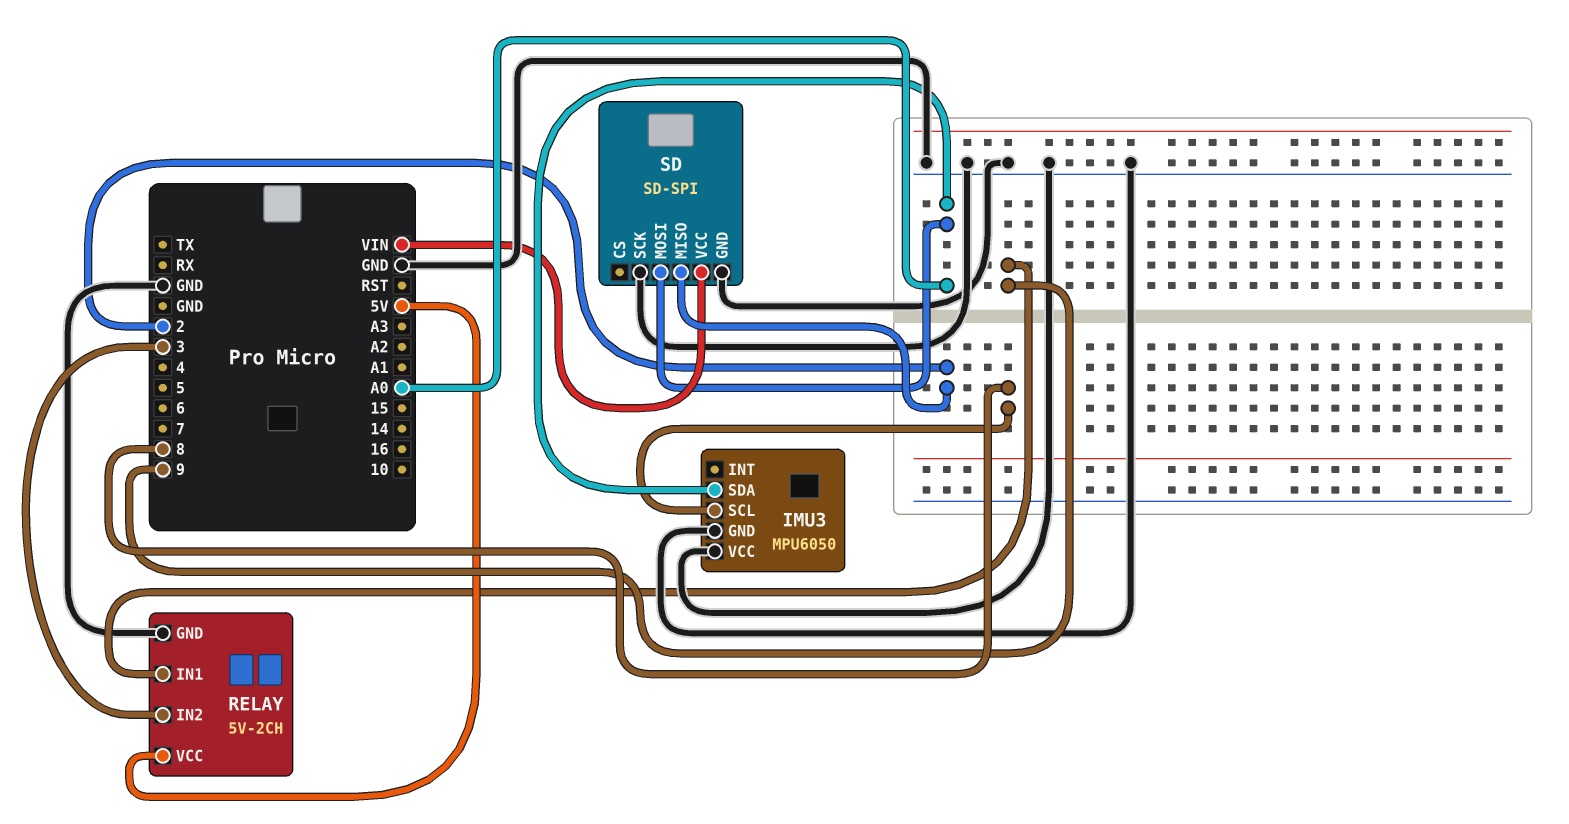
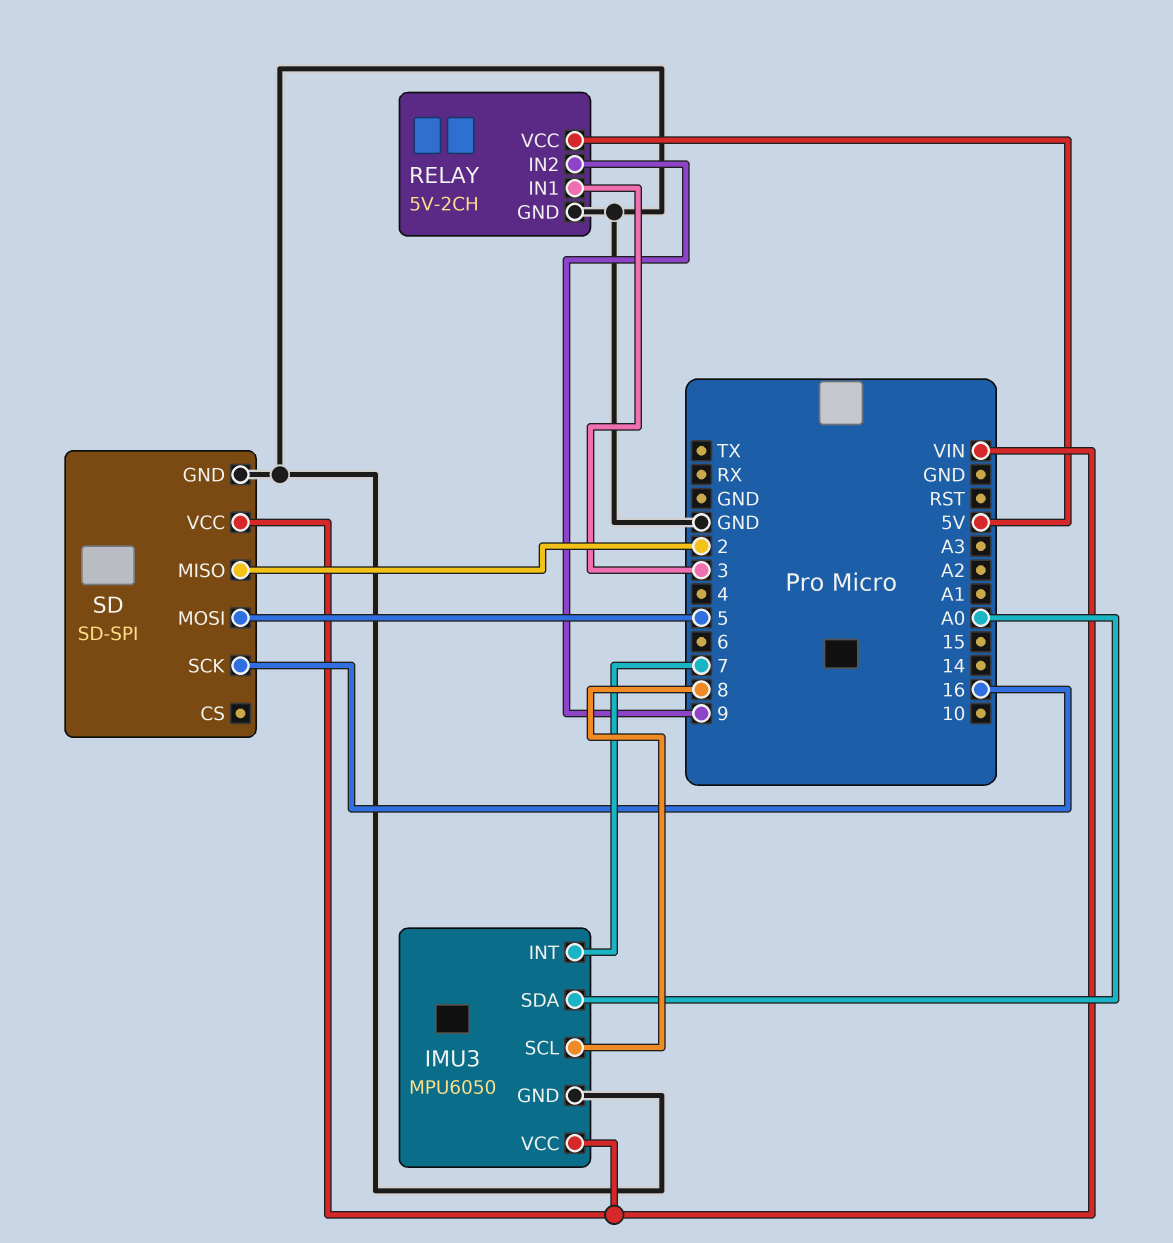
IMU3 pin INT: none -> 7
IMU3 pin VCC: GND -> VIN
RELAY pin IN1: 9 -> 3
RELAY pin IN2: 3 -> 9
SD pin MOSI: A0 -> 5
SD pin SCK: GND -> 16

